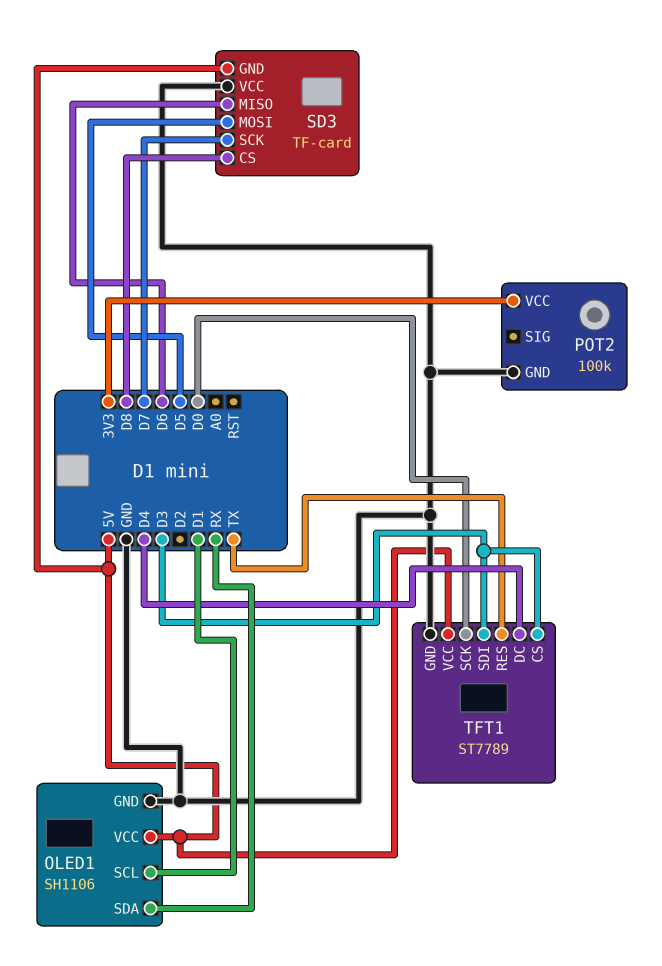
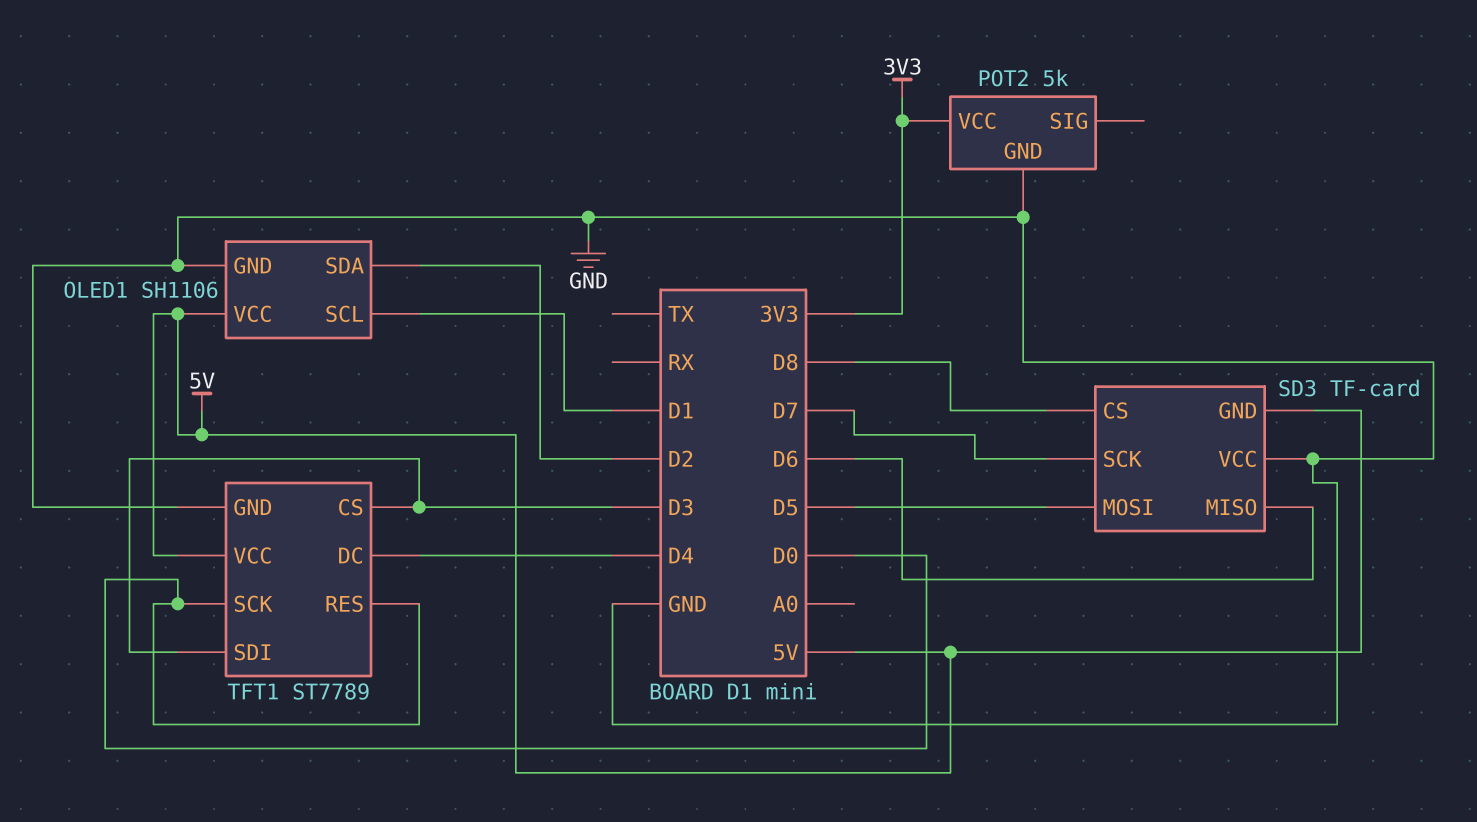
OLED1 pin SDA: RX -> D2
POT2: 100k -> 5k
TFT1 pin RES: TX -> D0

